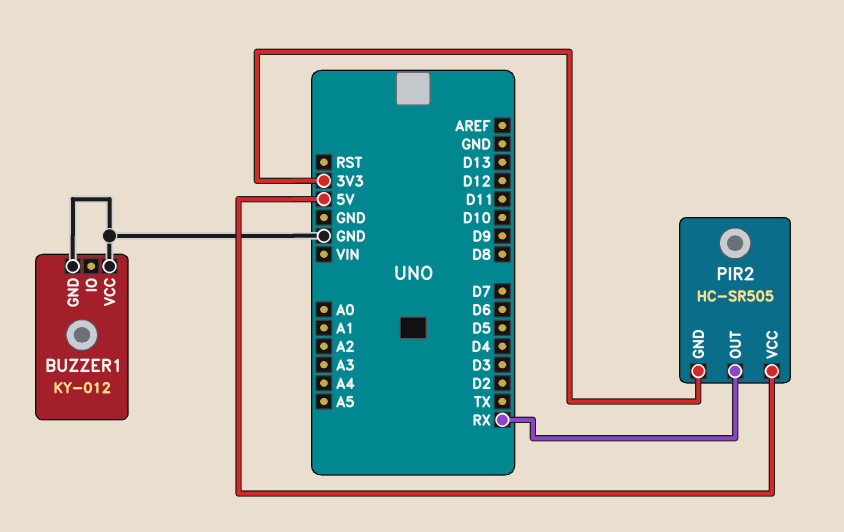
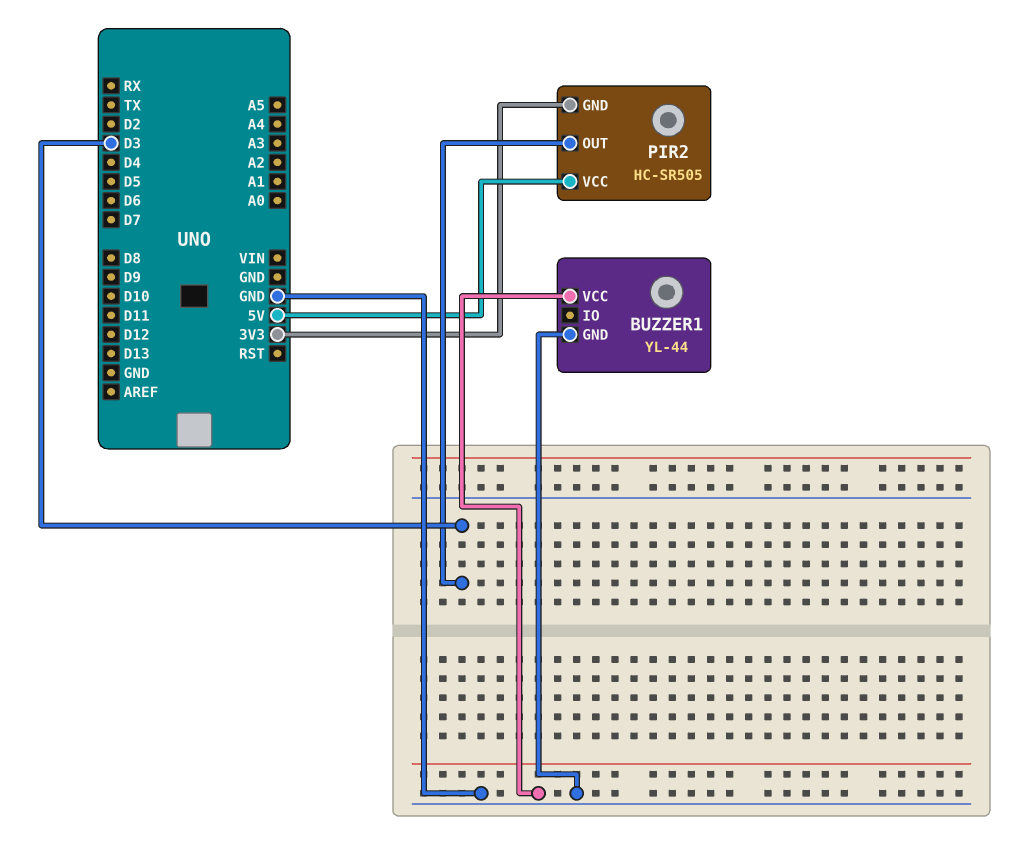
BUZZER1: KY-012 -> YL-44
PIR2 pin OUT: RX -> D3

